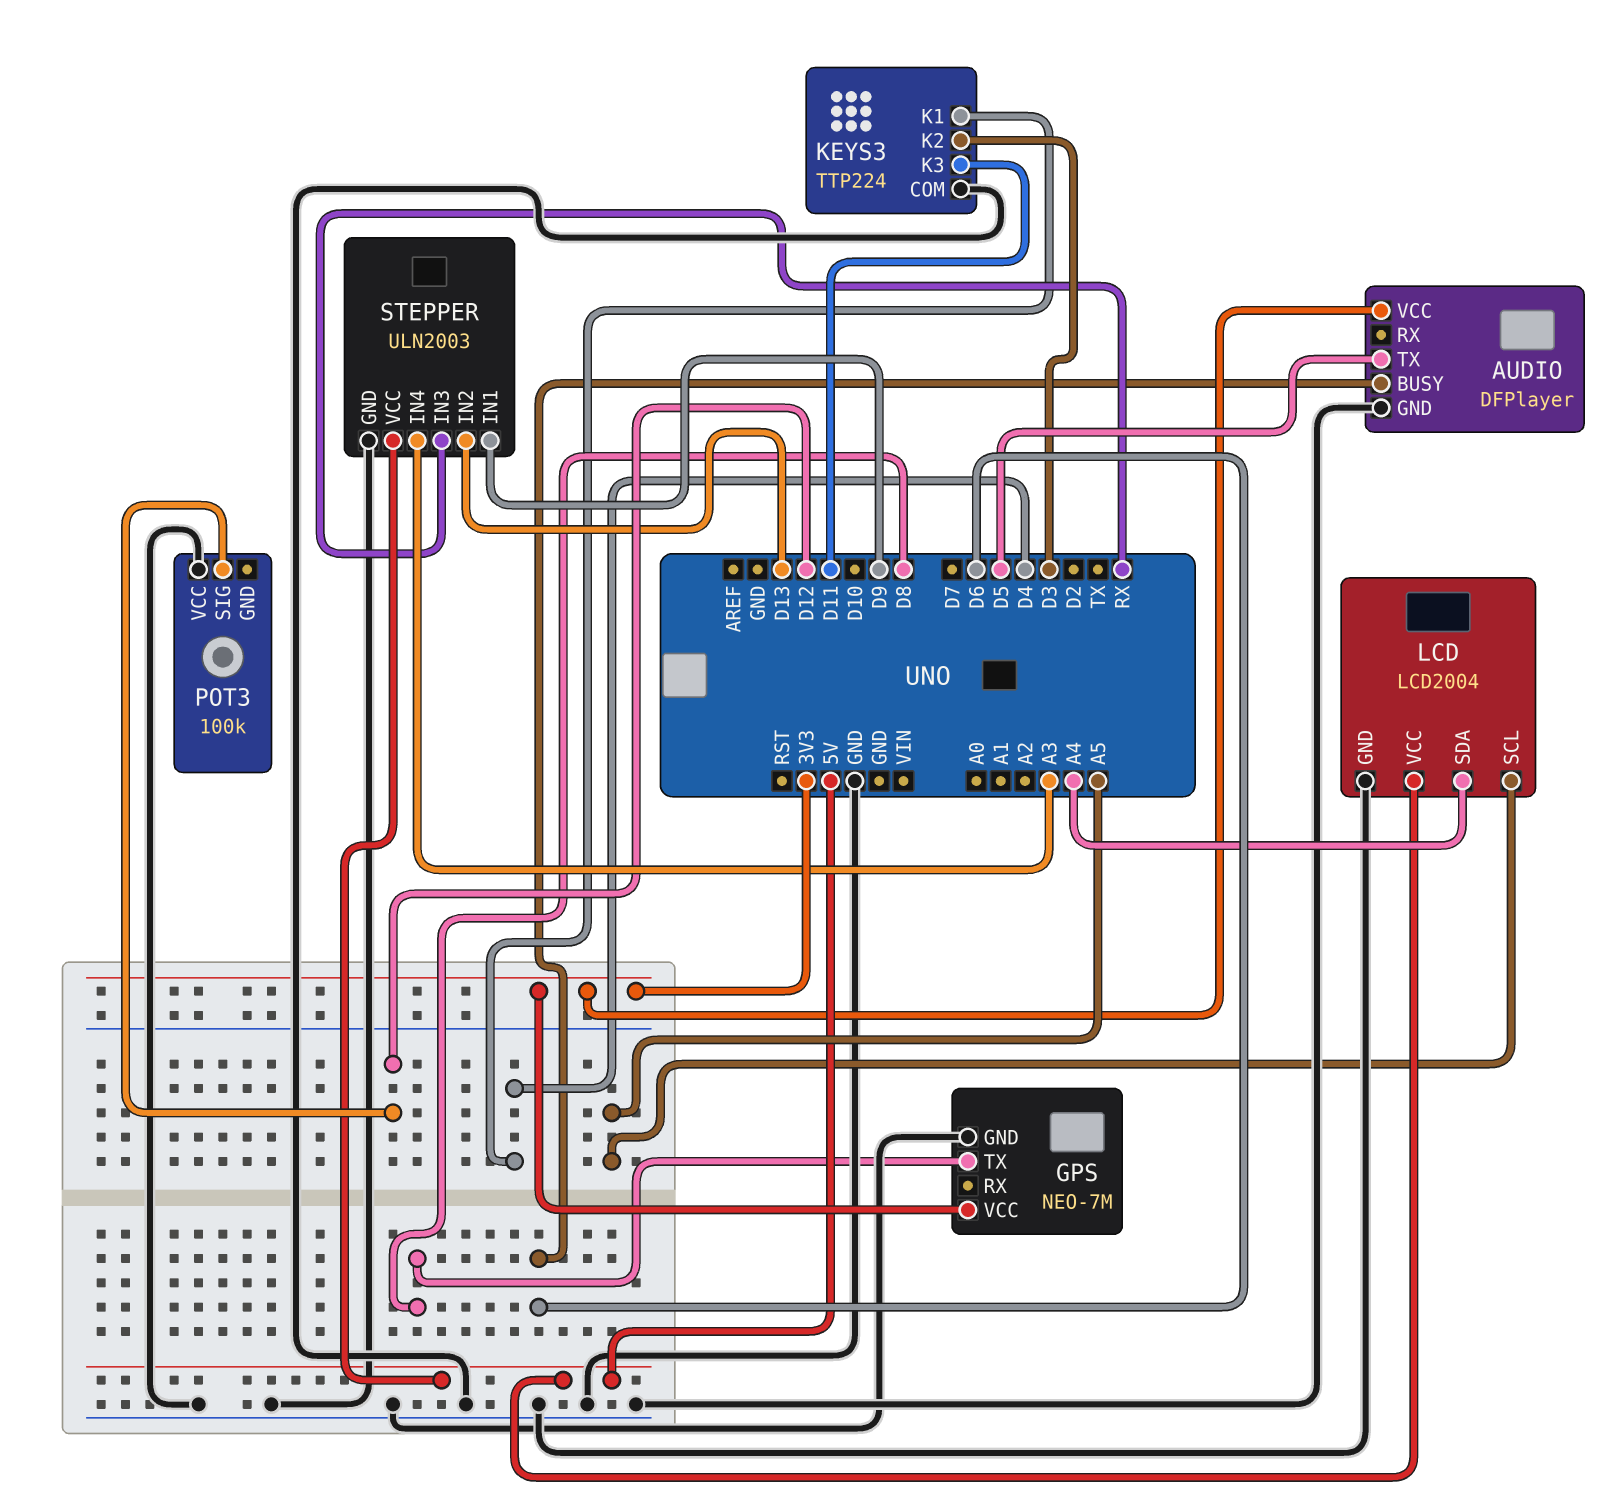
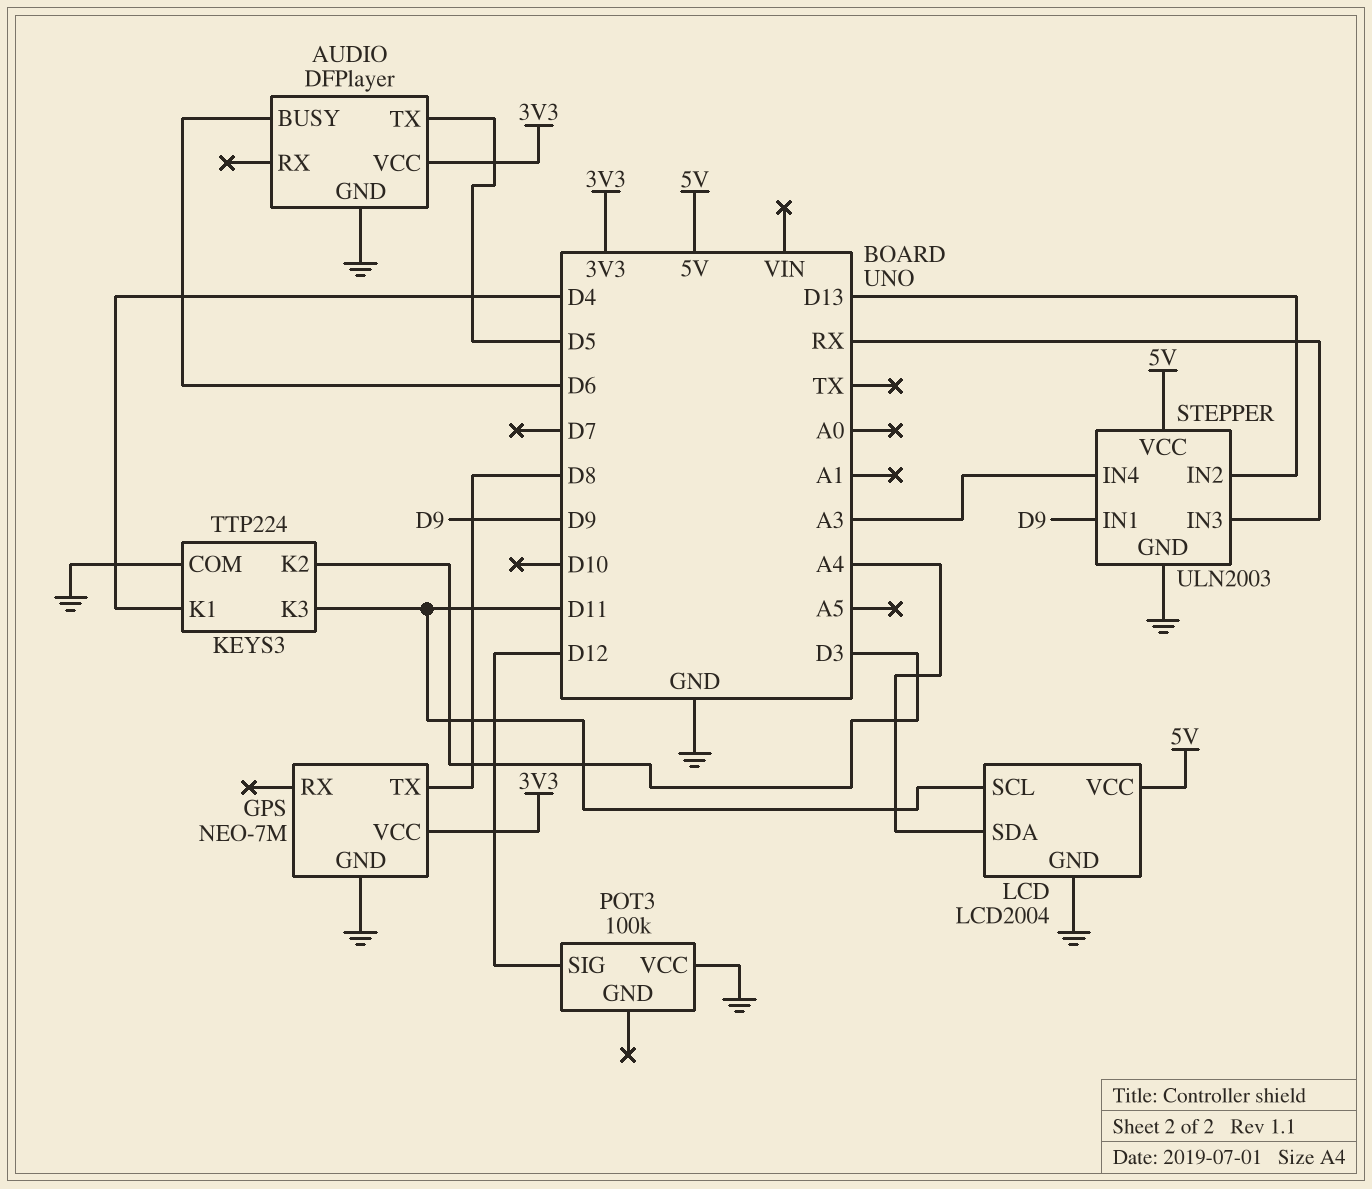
LCD pin SCL: A5 -> D11

